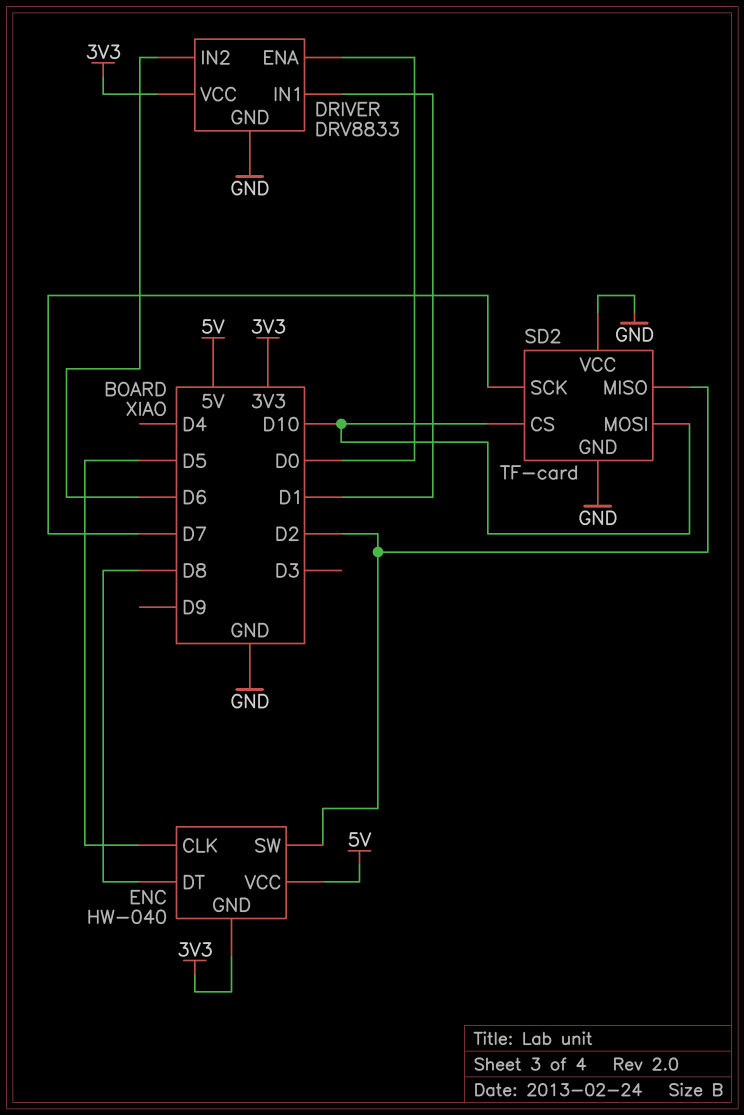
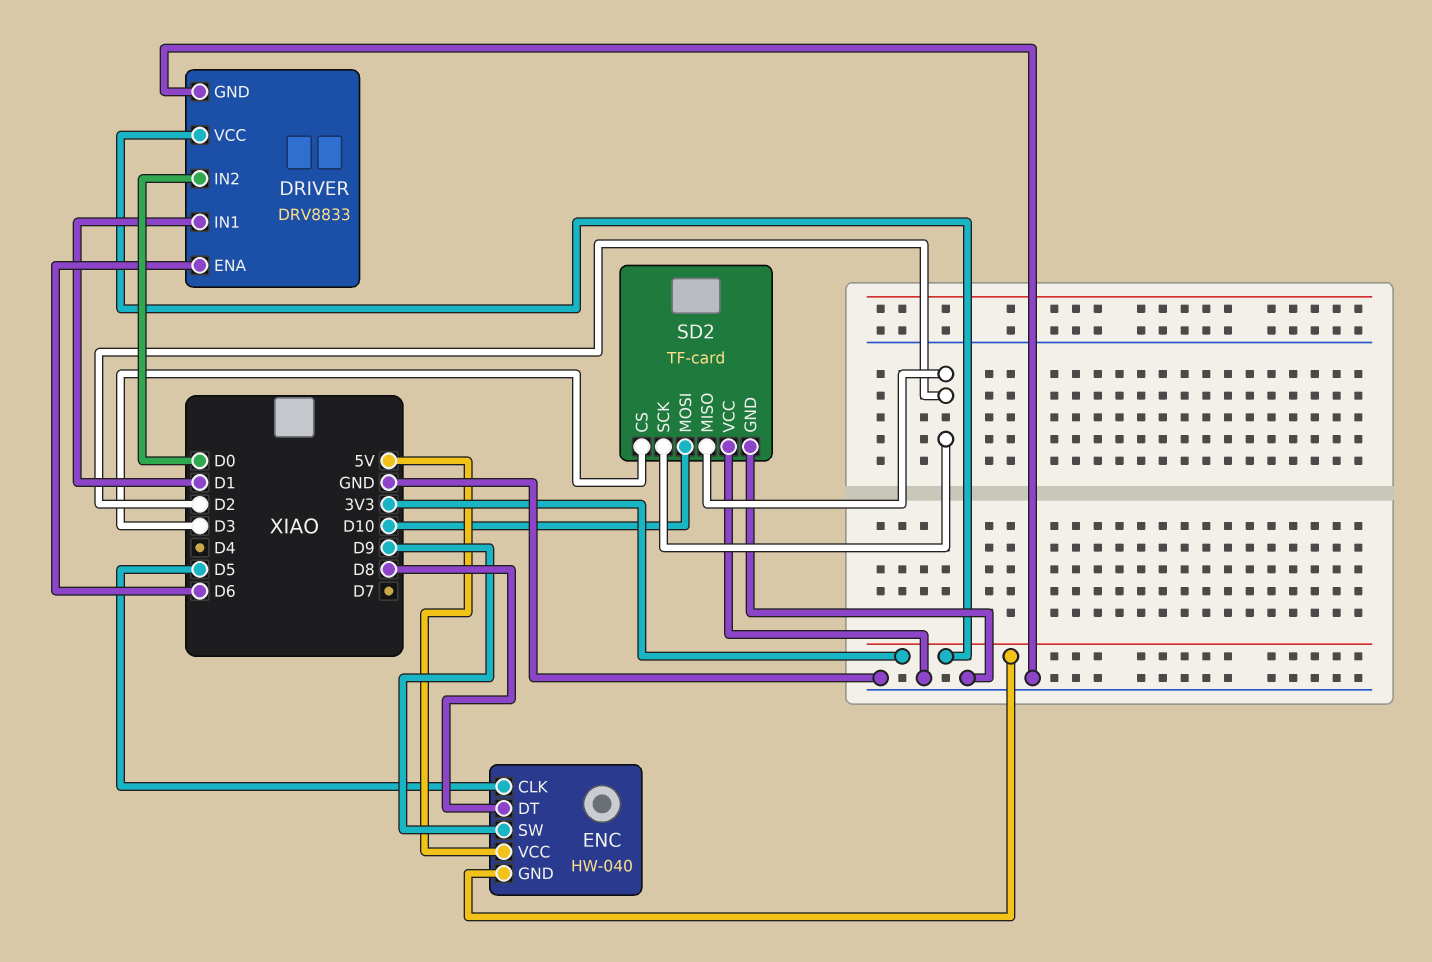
DRIVER pin ENA: D0 -> D6
DRIVER pin IN2: D6 -> D0
ENC pin SW: D2 -> D9
SD2 pin CS: D10 -> D3
SD2 pin SCK: D7 -> D2

